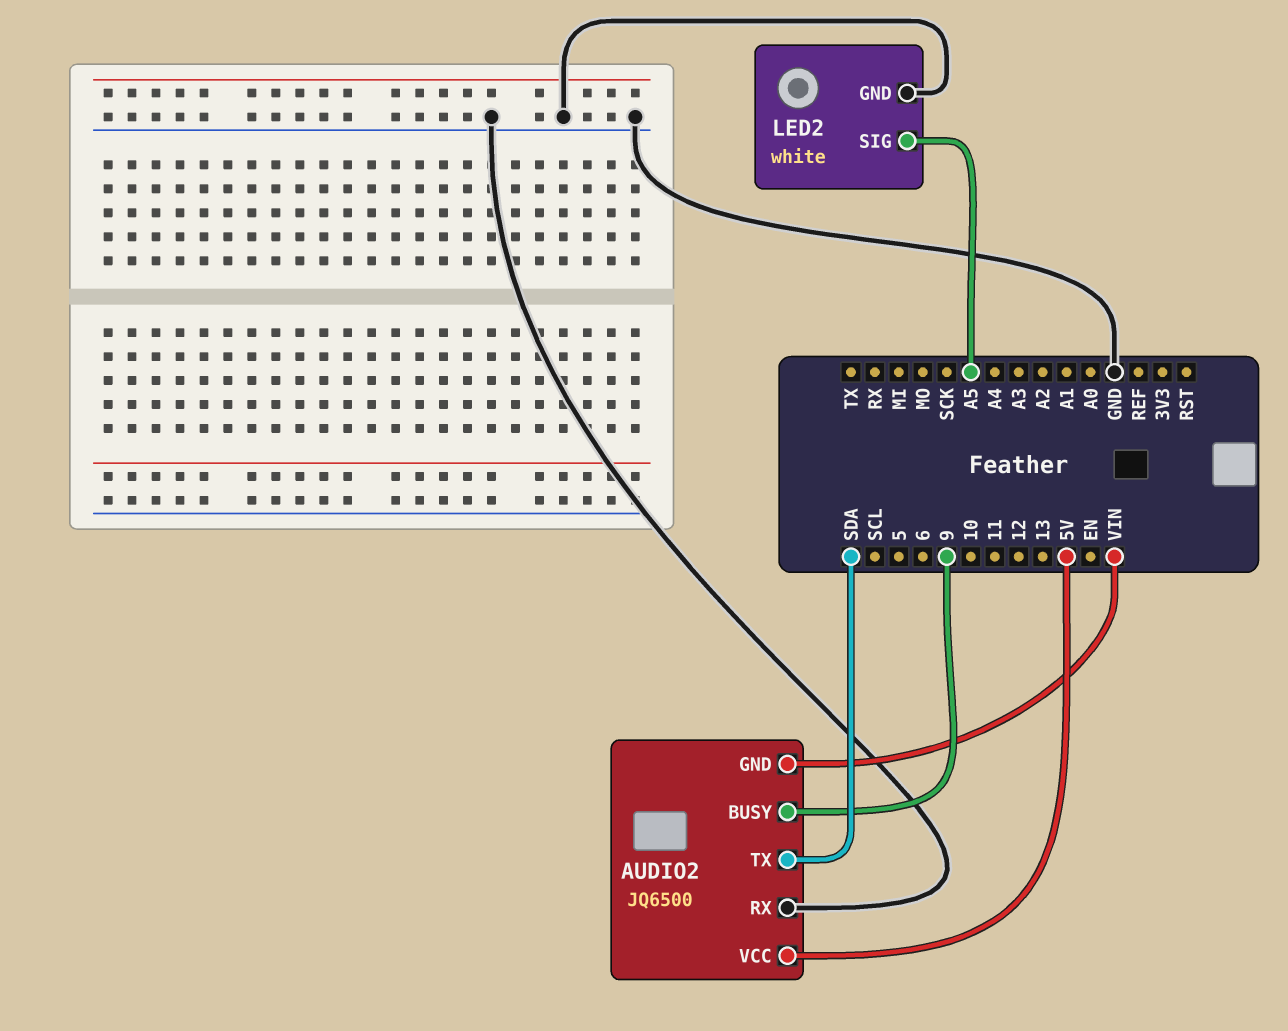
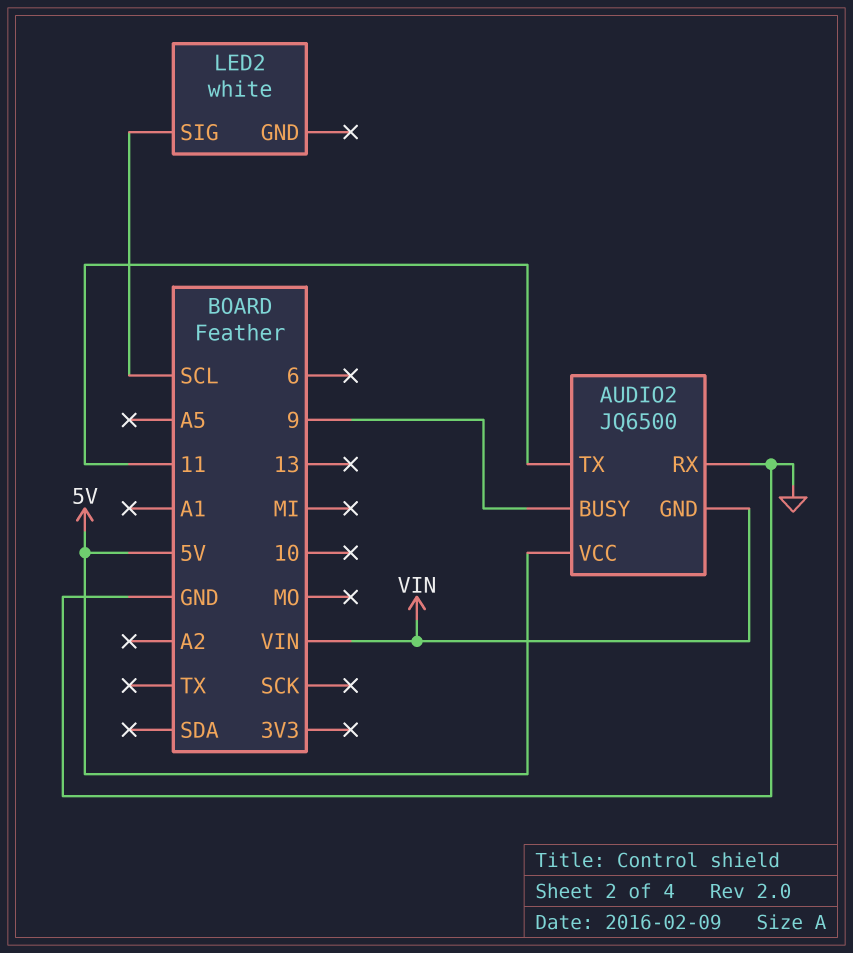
AUDIO2 pin TX: SDA -> 11
LED2 pin GND: GND -> none
LED2 pin SIG: A5 -> SCL

